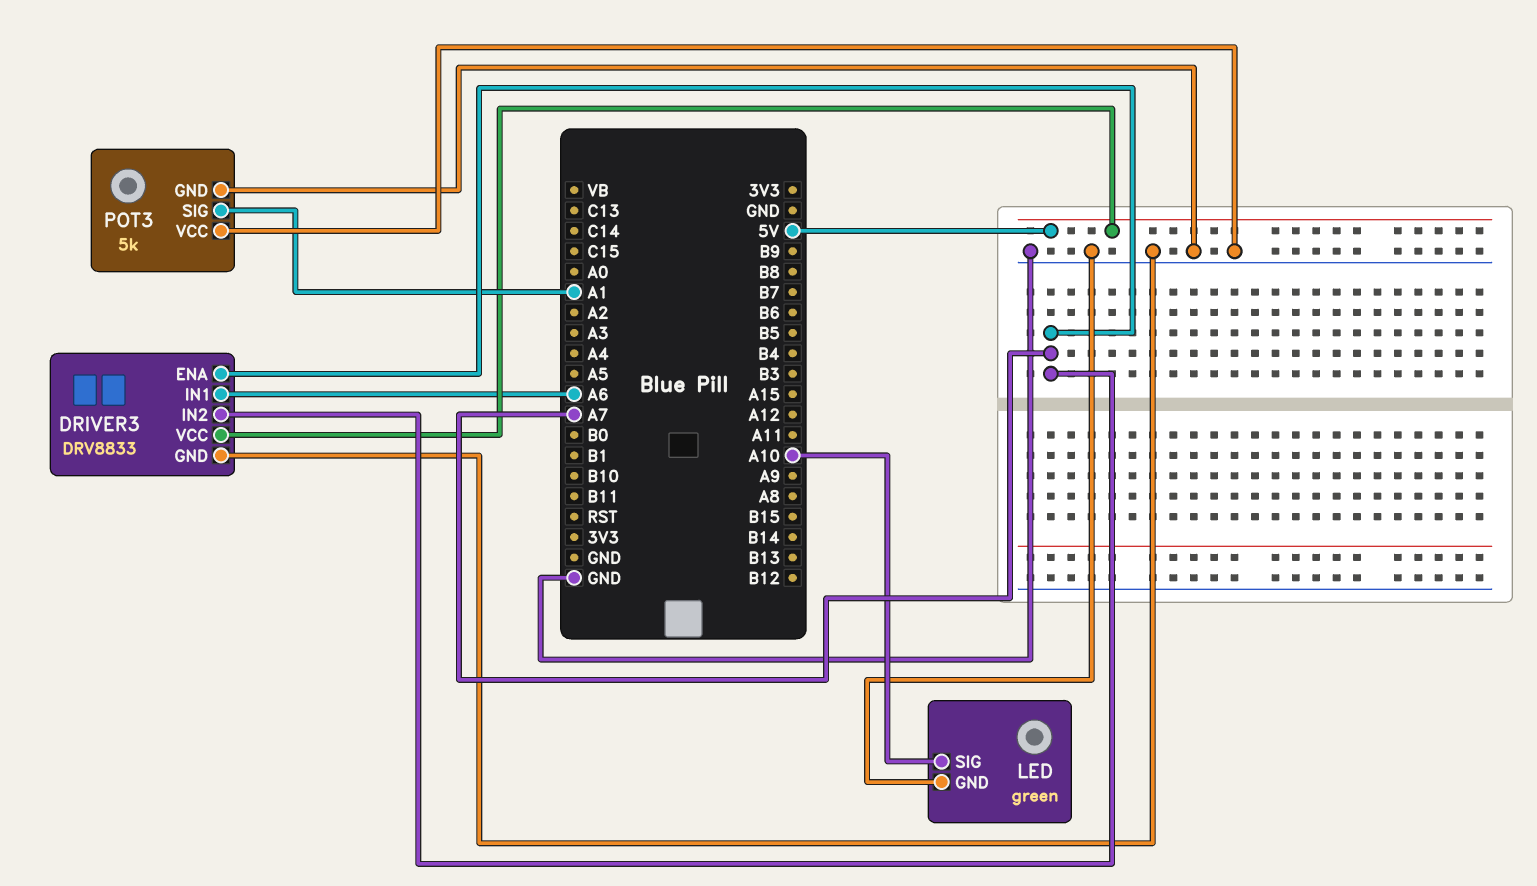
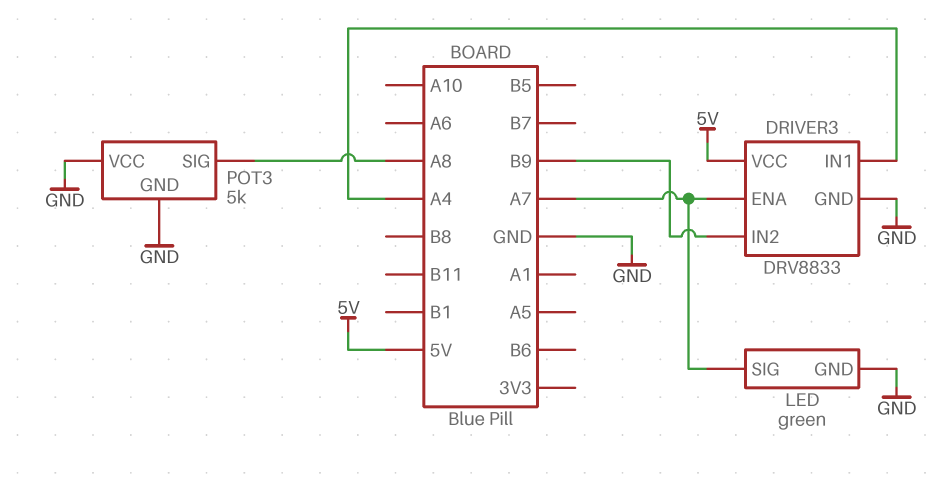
DRIVER3 pin IN1: A6 -> A4
DRIVER3 pin IN2: A7 -> B9
LED pin SIG: A10 -> A7
POT3 pin SIG: A1 -> A8

